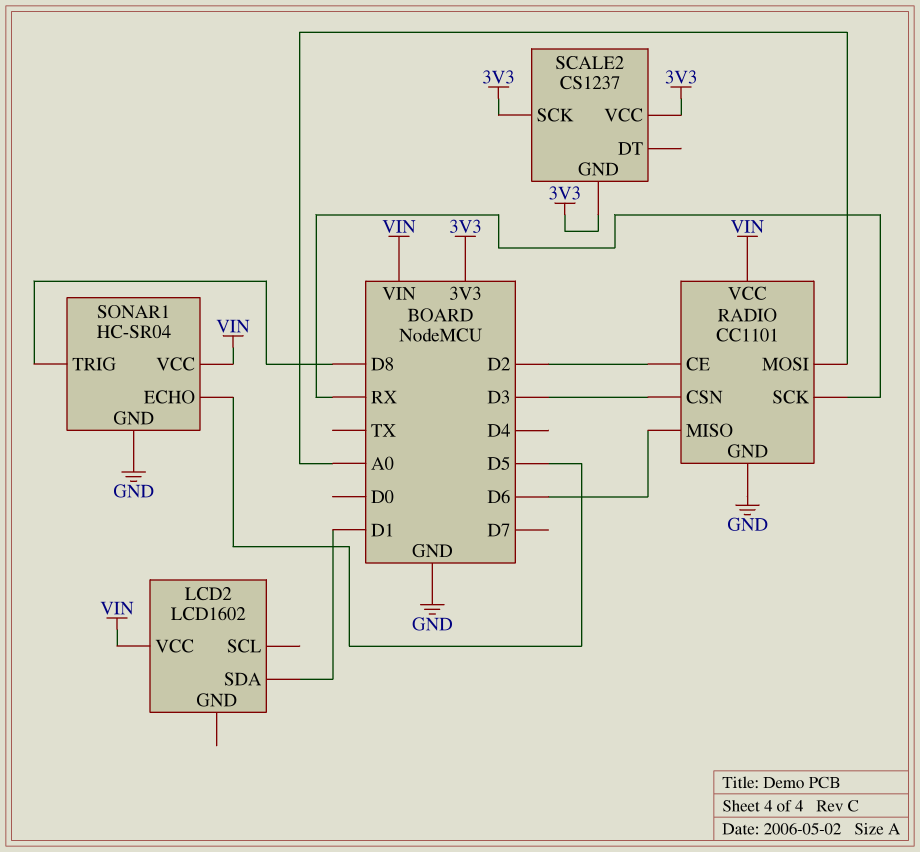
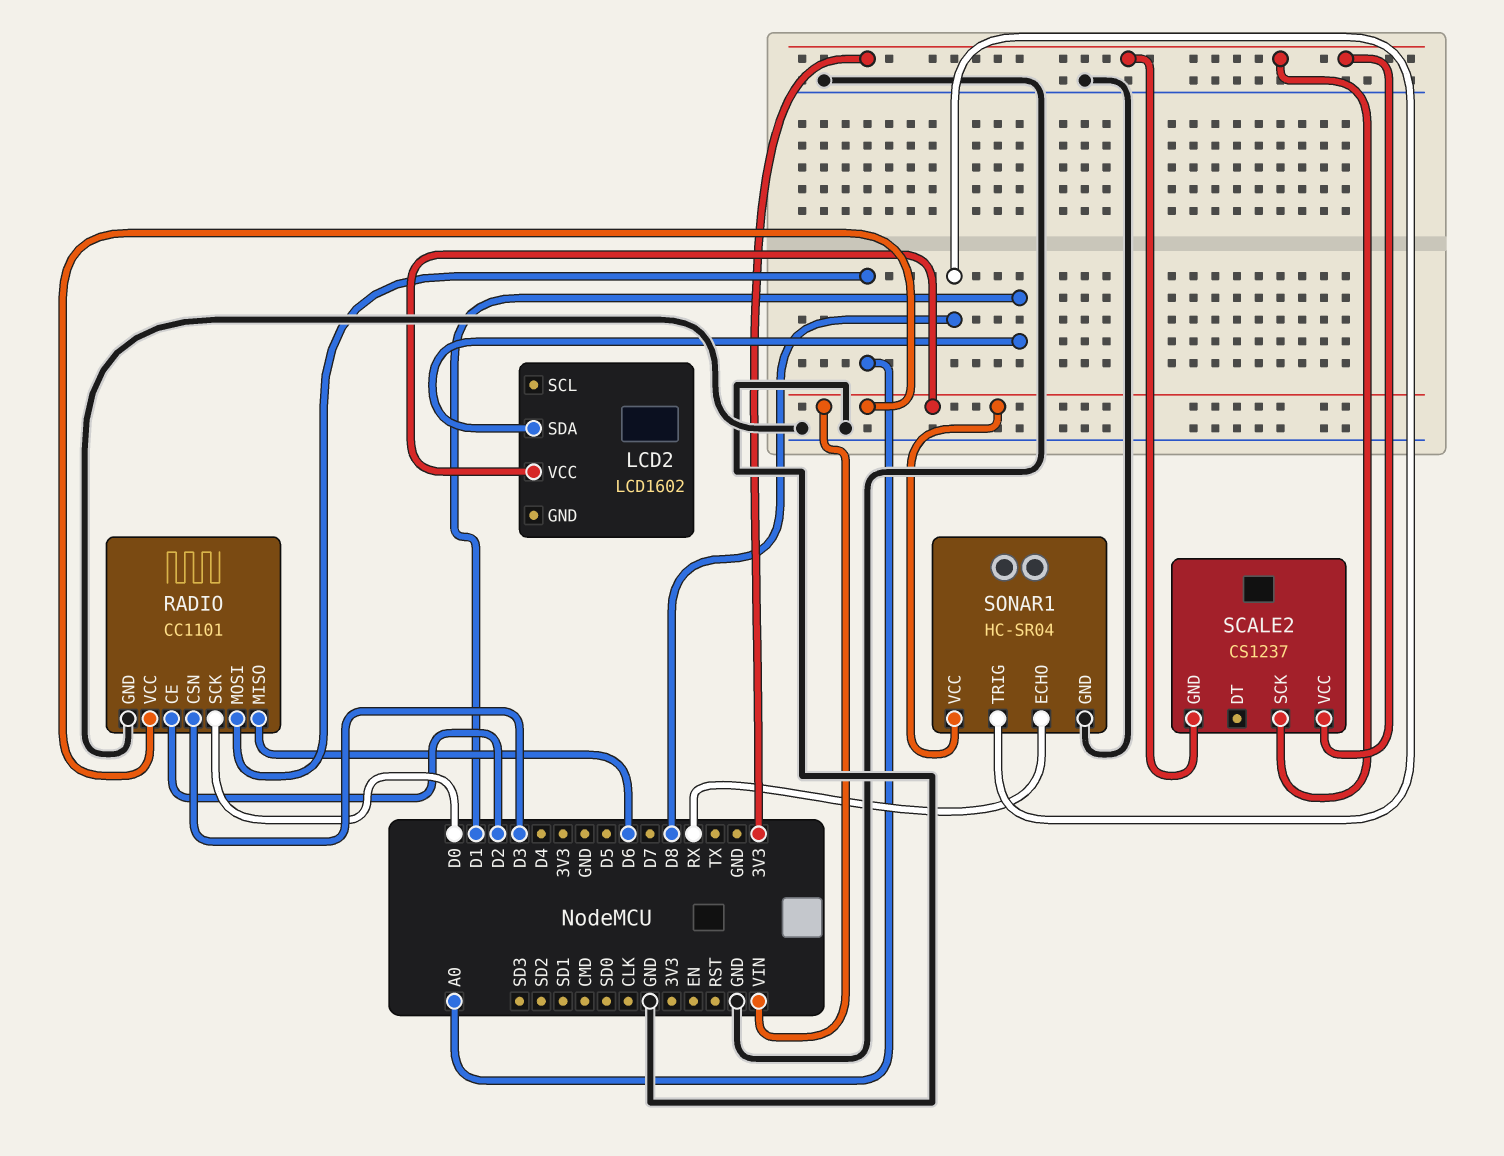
RADIO pin SCK: RX -> D0
SONAR1 pin ECHO: D5 -> RX

